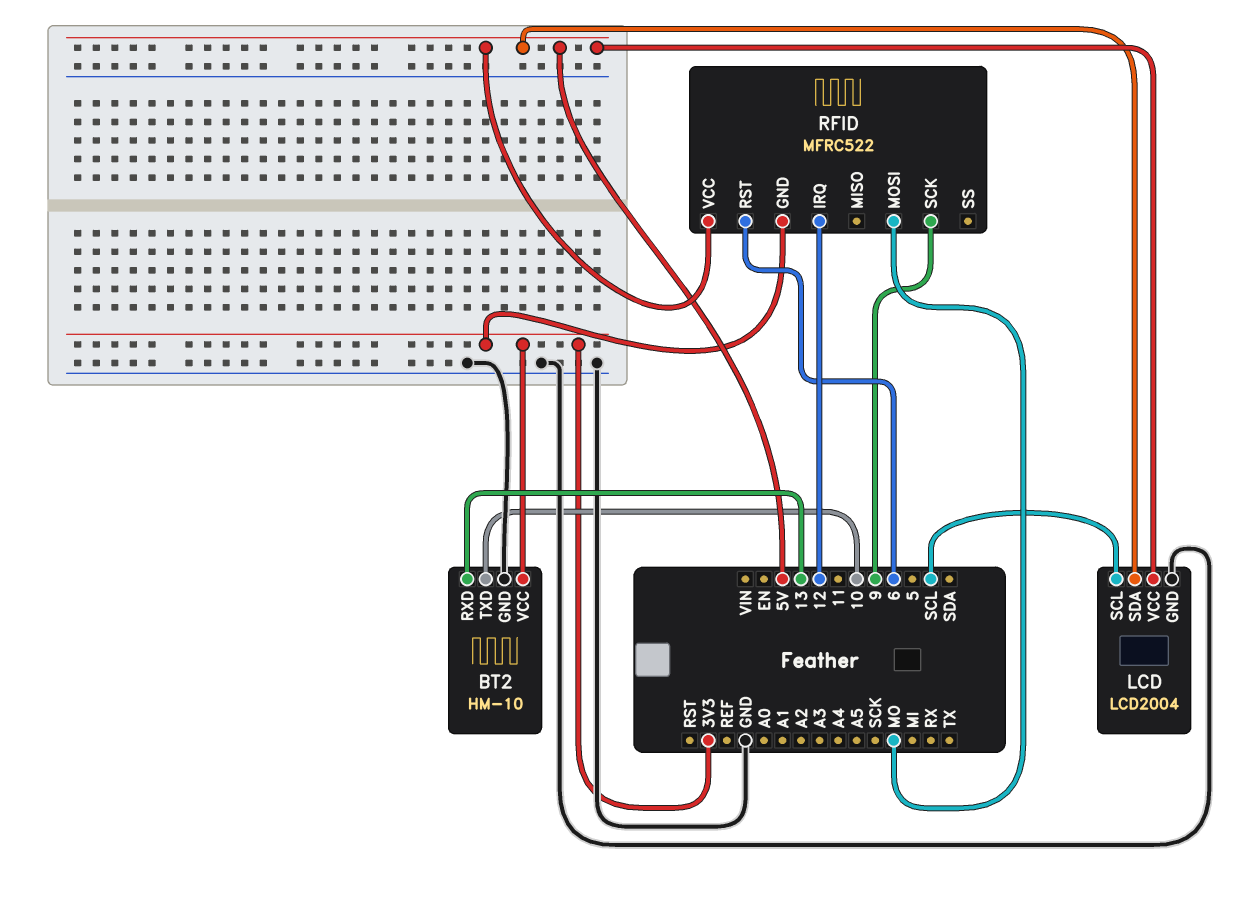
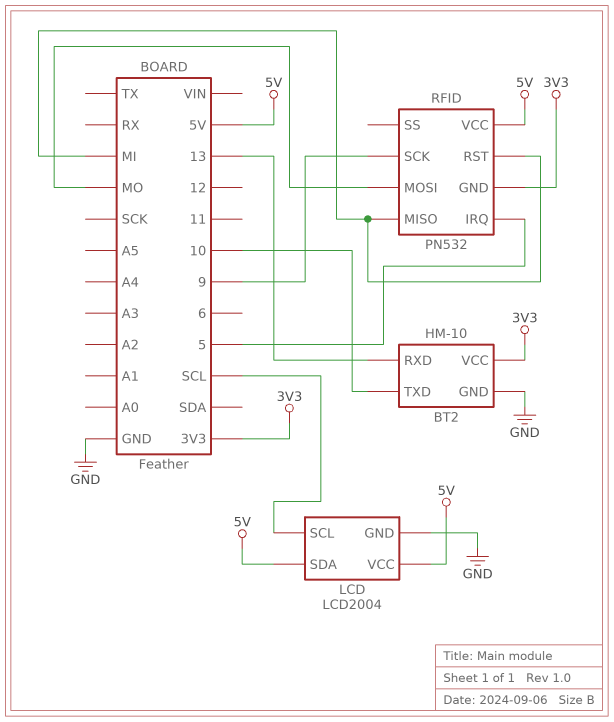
RFID: MFRC522 -> PN532
RFID pin IRQ: 12 -> 5
RFID pin MISO: none -> MI
RFID pin RST: 6 -> MI

